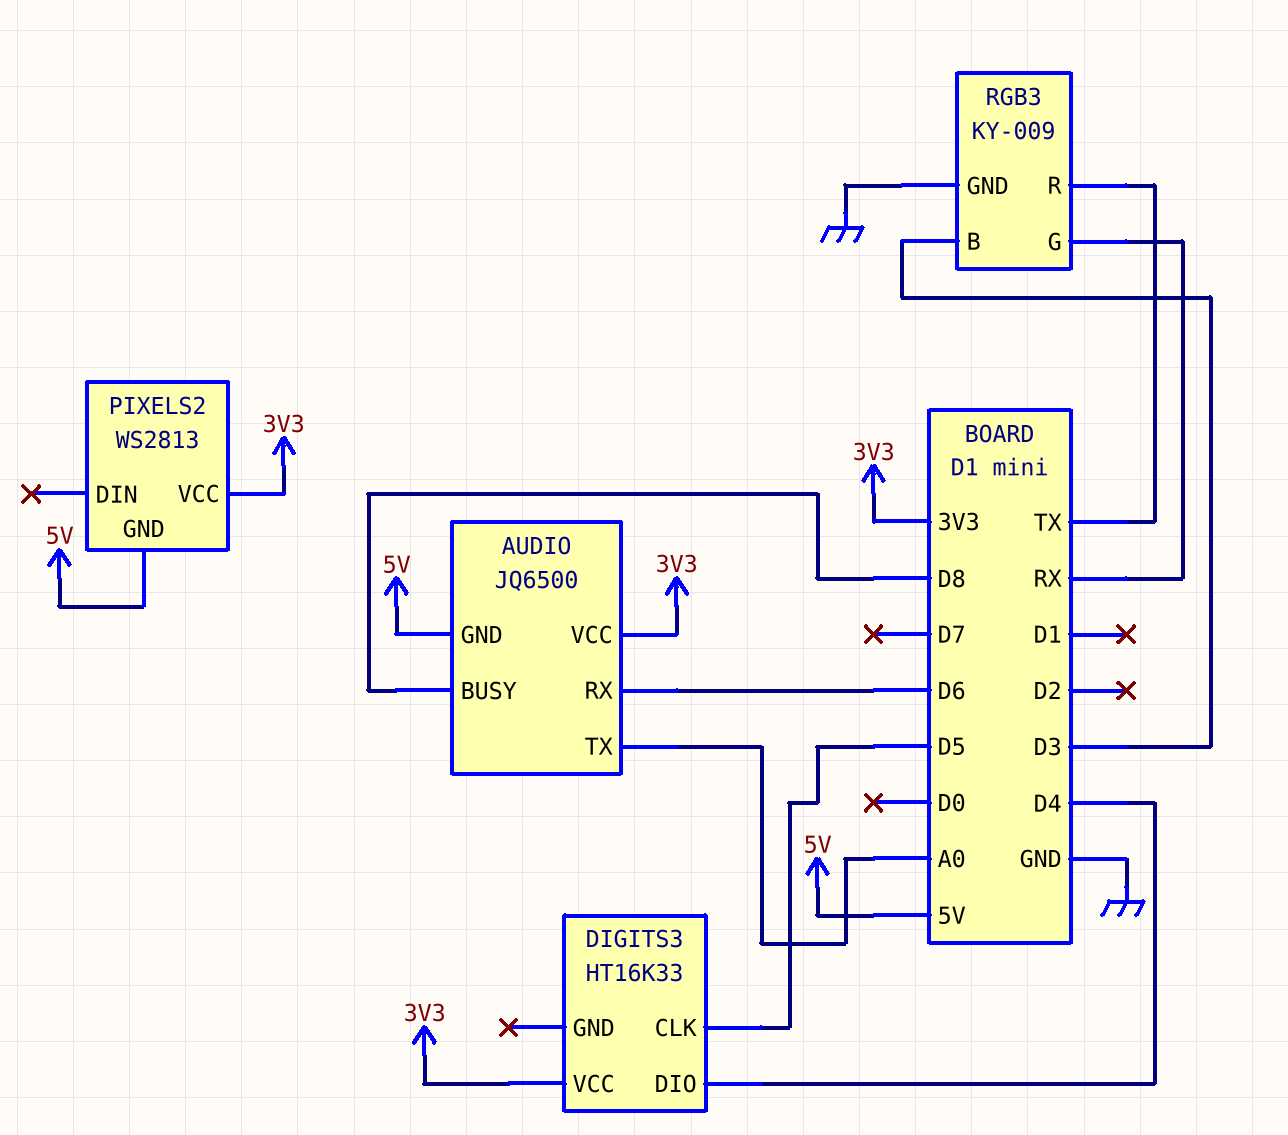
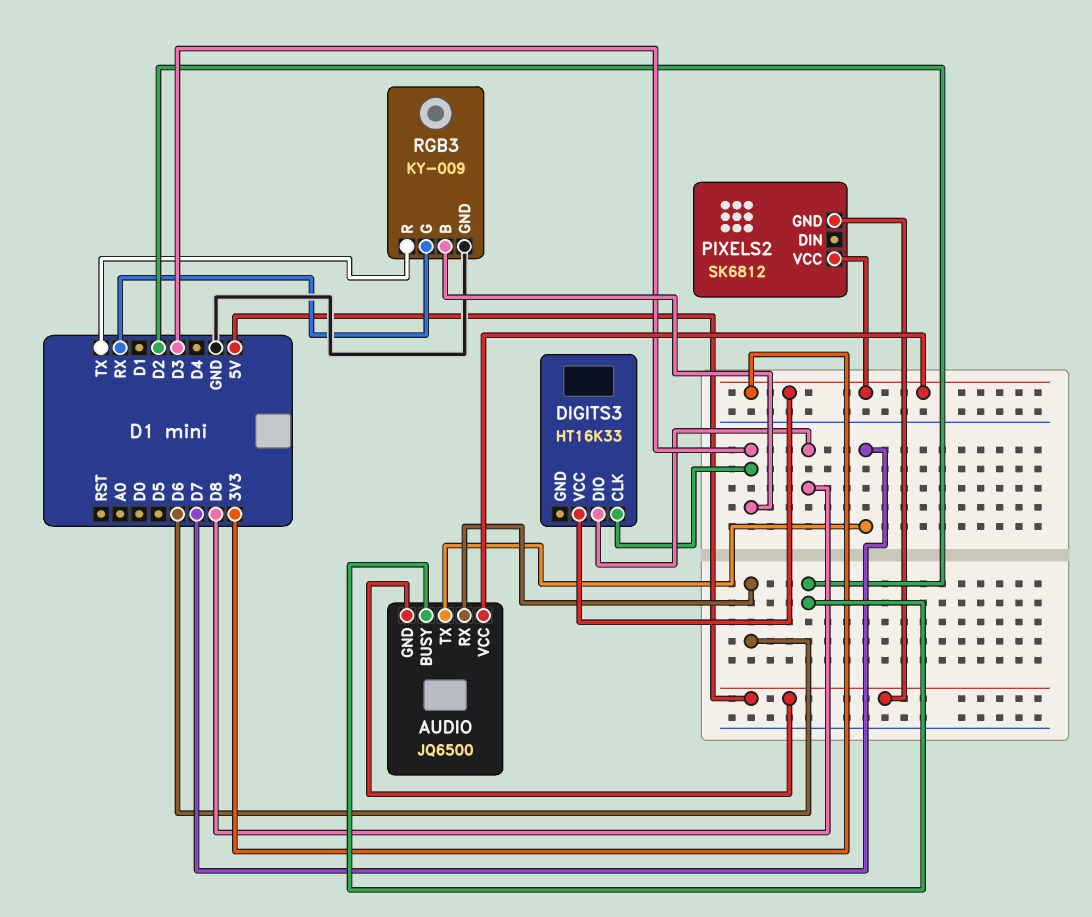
AUDIO pin BUSY: D8 -> D2
AUDIO pin TX: A0 -> D7
DIGITS3 pin CLK: D5 -> D3
DIGITS3 pin DIO: D4 -> D8
PIXELS2: WS2813 -> SK6812

